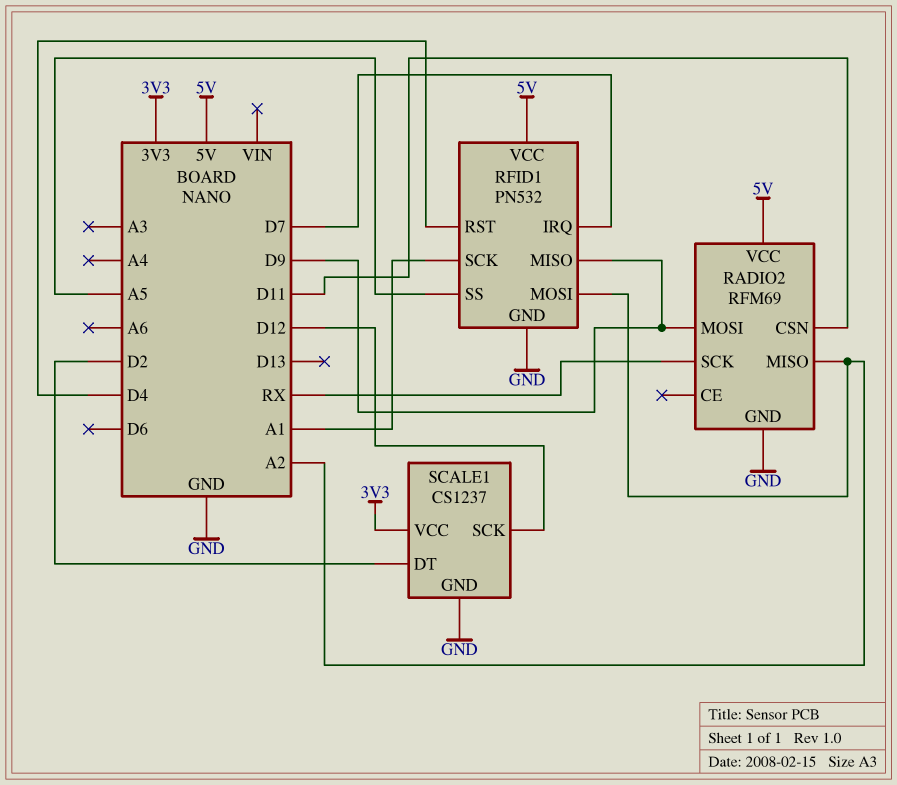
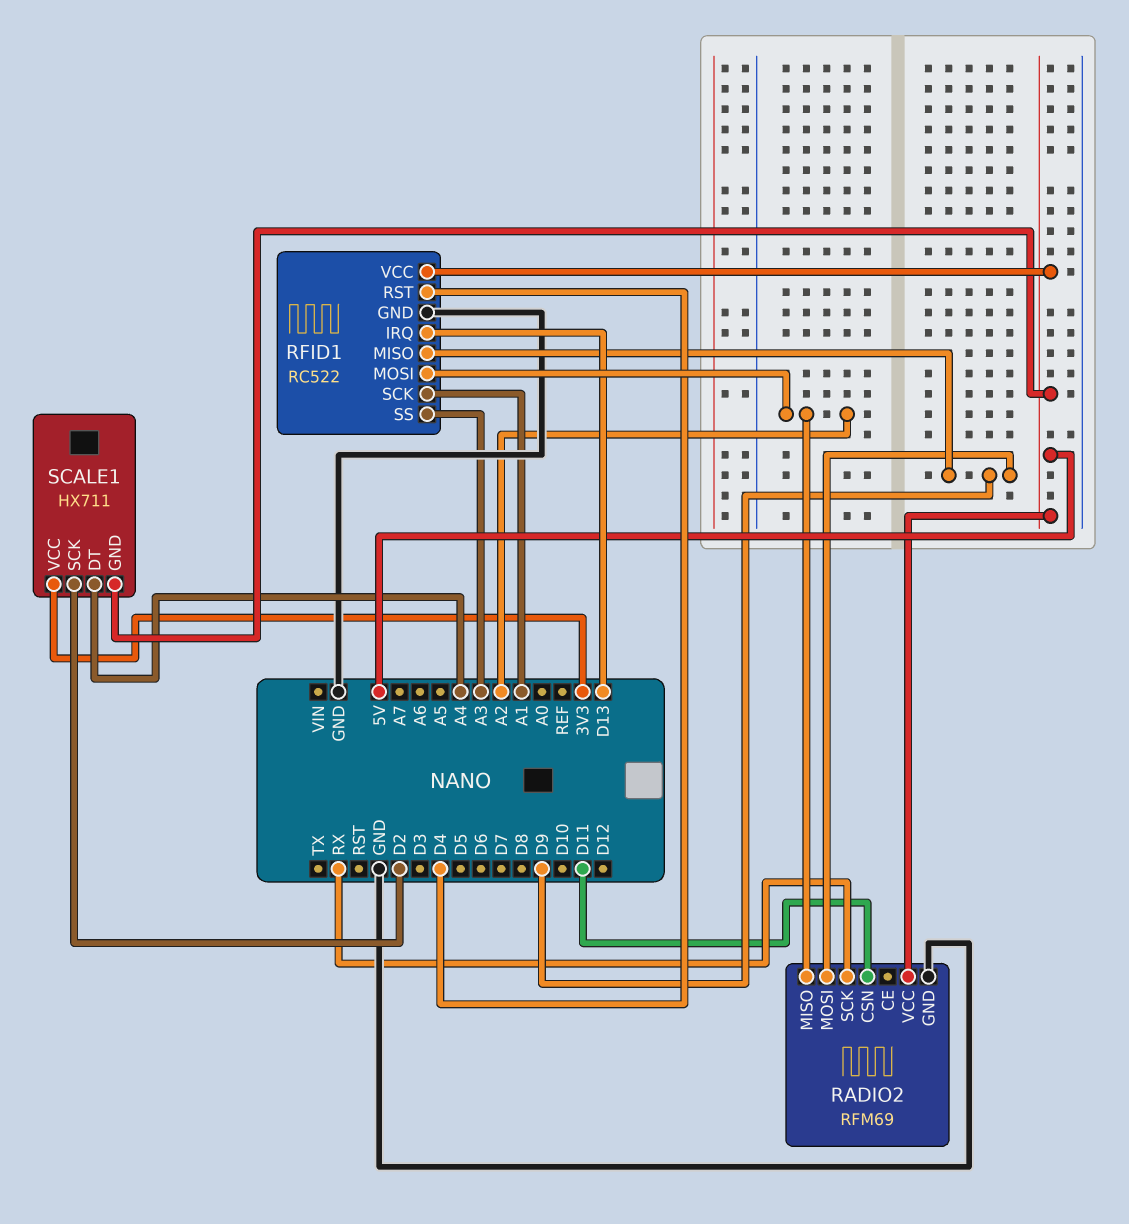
RFID1: PN532 -> RC522
RFID1 pin IRQ: D7 -> D13
RFID1 pin SS: A5 -> A3
SCALE1: CS1237 -> HX711
SCALE1 pin DT: D2 -> A4
SCALE1 pin GND: GND -> 5V
SCALE1 pin SCK: D12 -> D2

